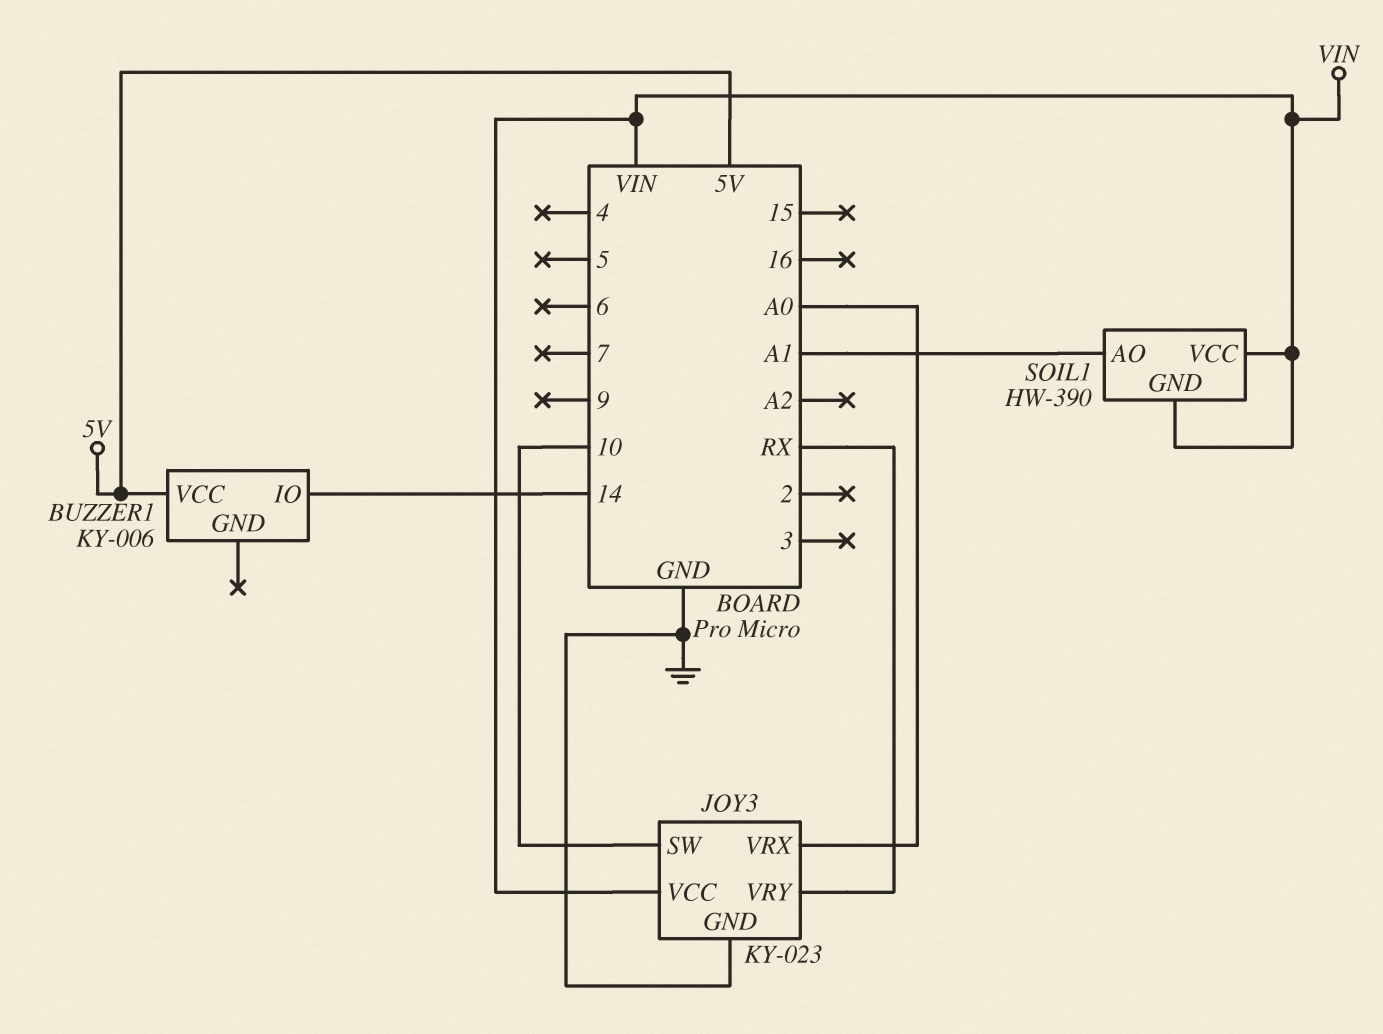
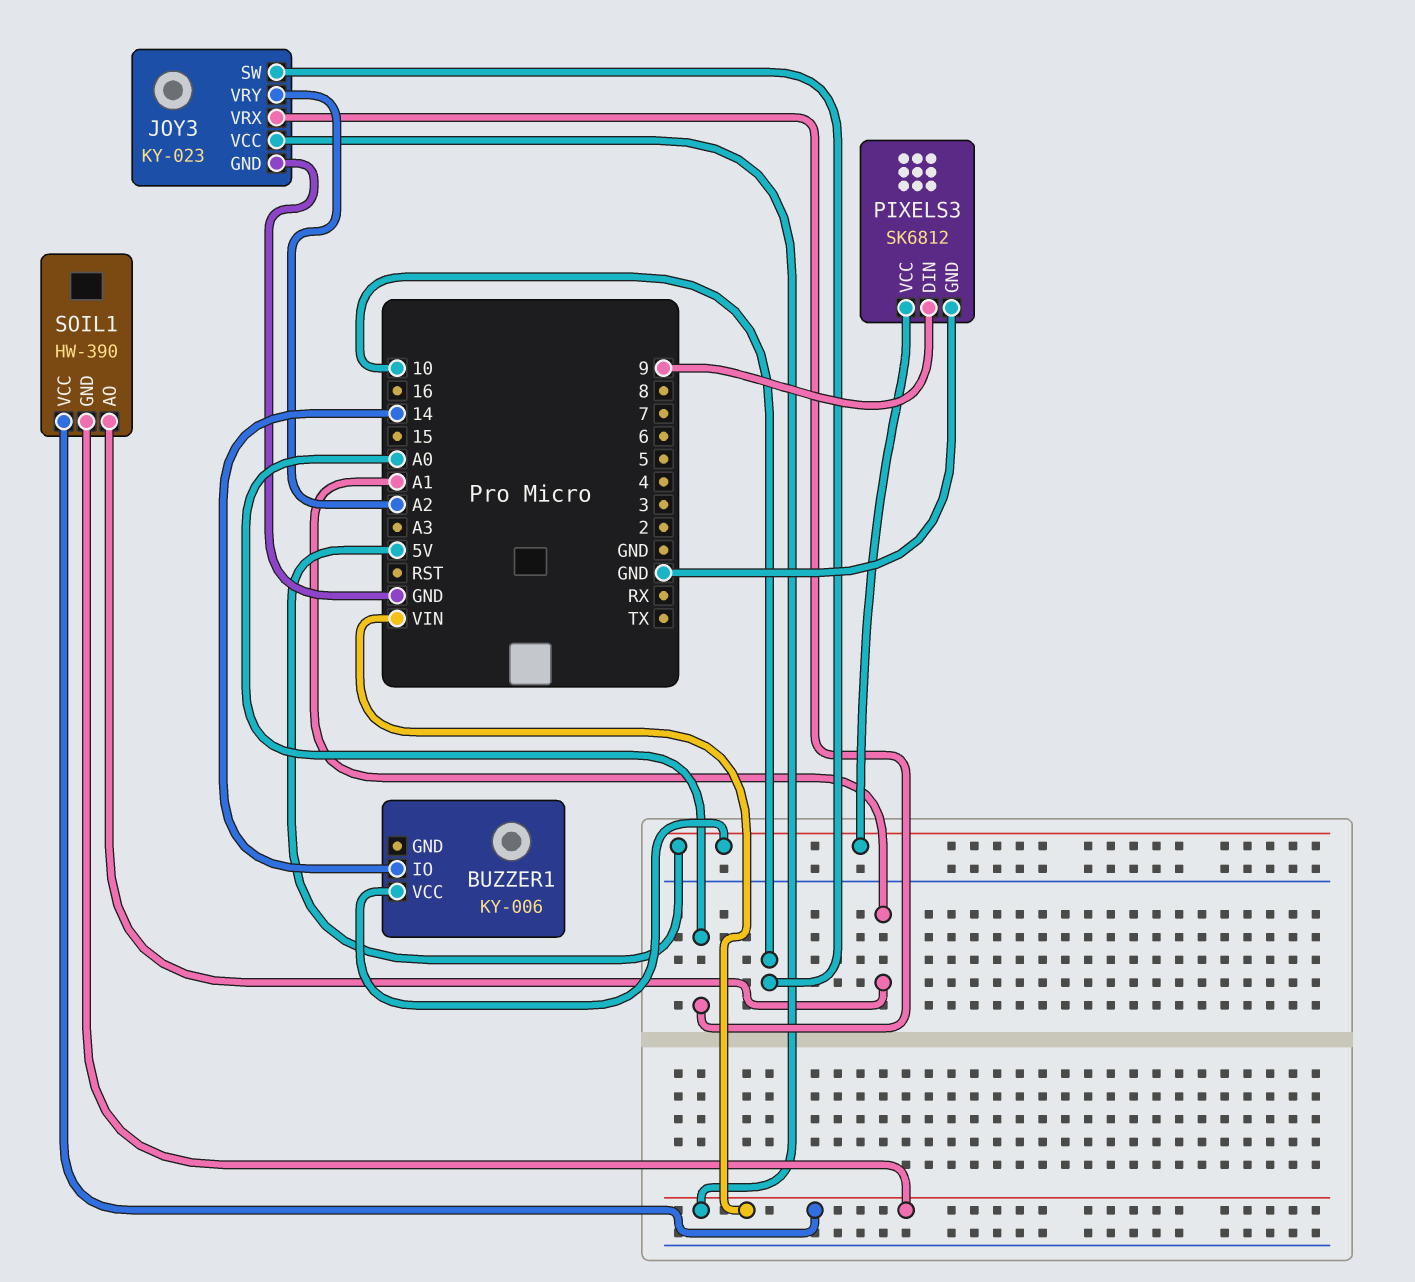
JOY3 pin VRY: RX -> A2
PIXELS3: none -> SK6812
PIXELS3 pin DIN: none -> 9
PIXELS3 pin GND: none -> GND
PIXELS3 pin VCC: none -> 5V

